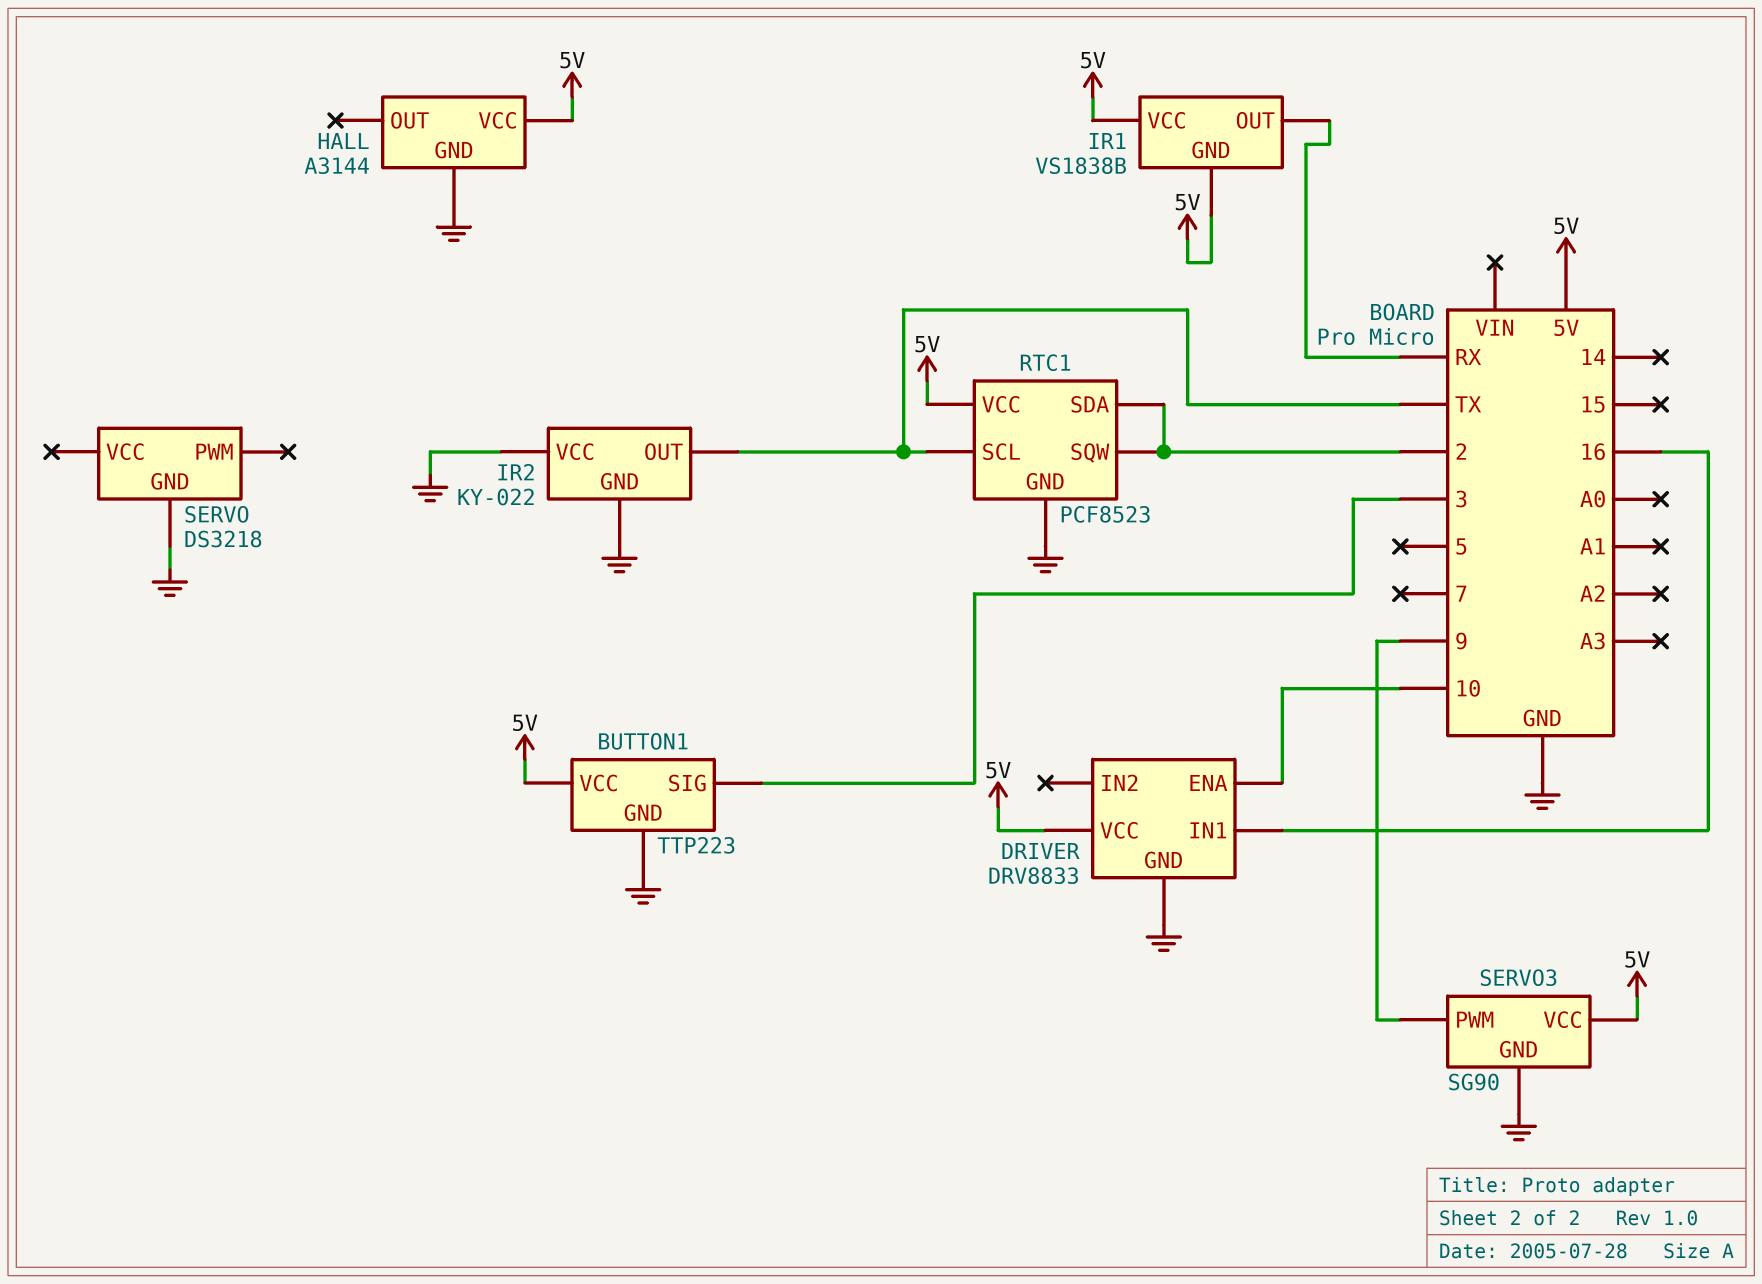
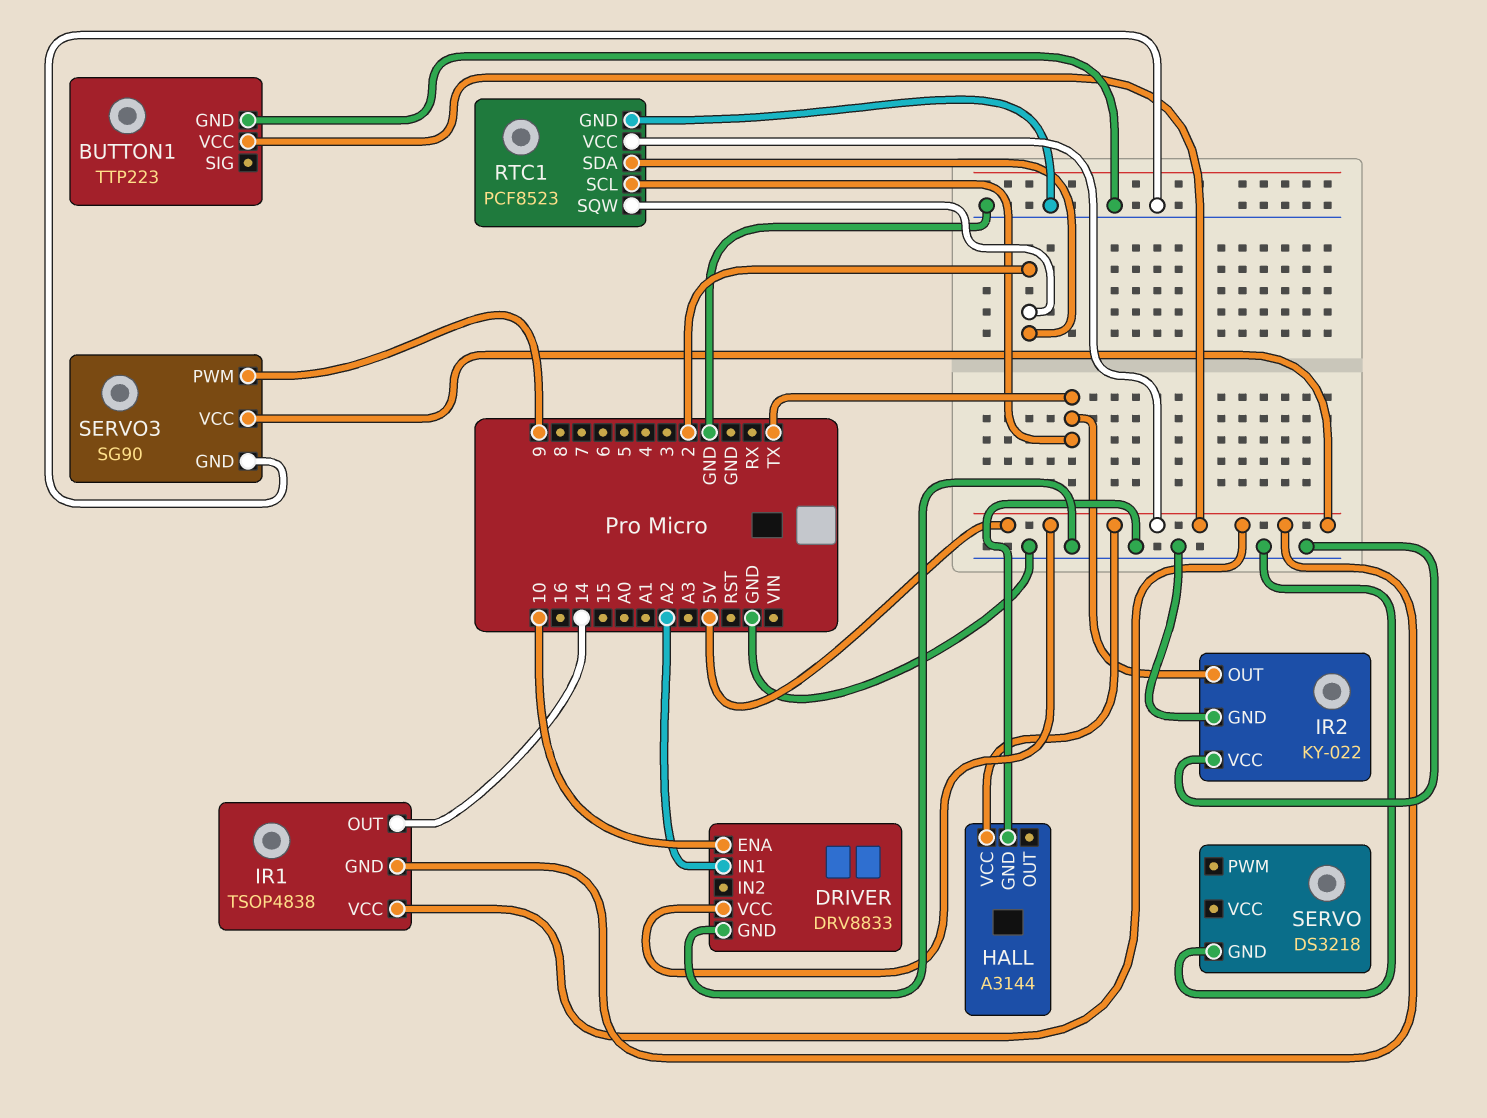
BUTTON1 pin SIG: 3 -> none
DRIVER pin IN1: 16 -> A2
IR1: VS1838B -> TSOP4838
IR1 pin OUT: RX -> 14

